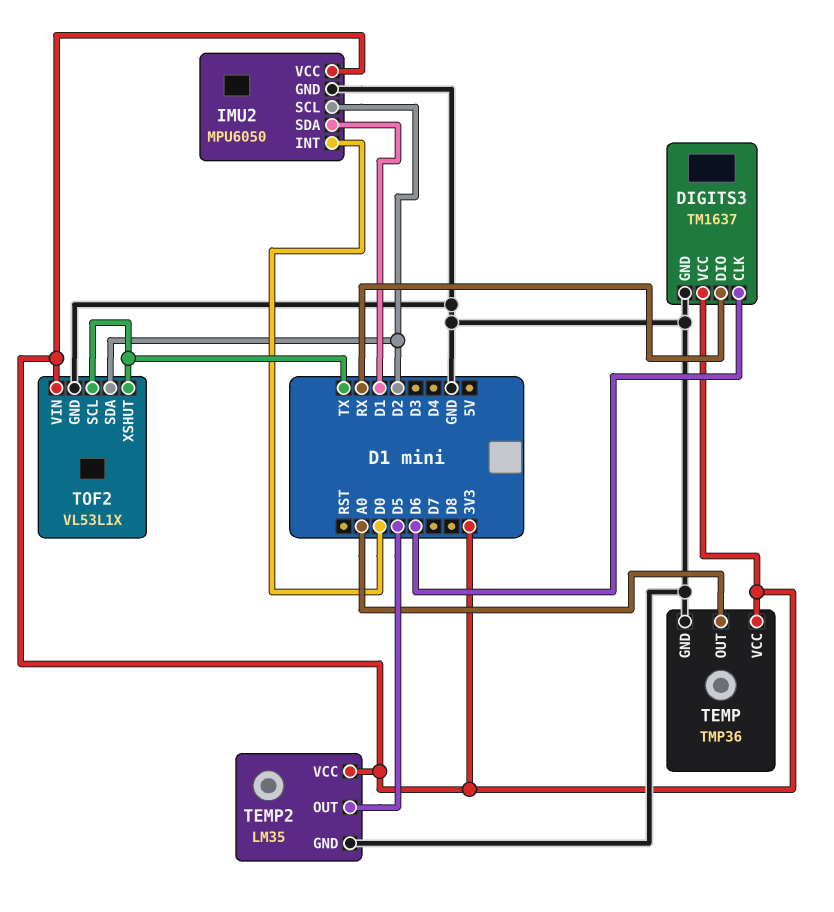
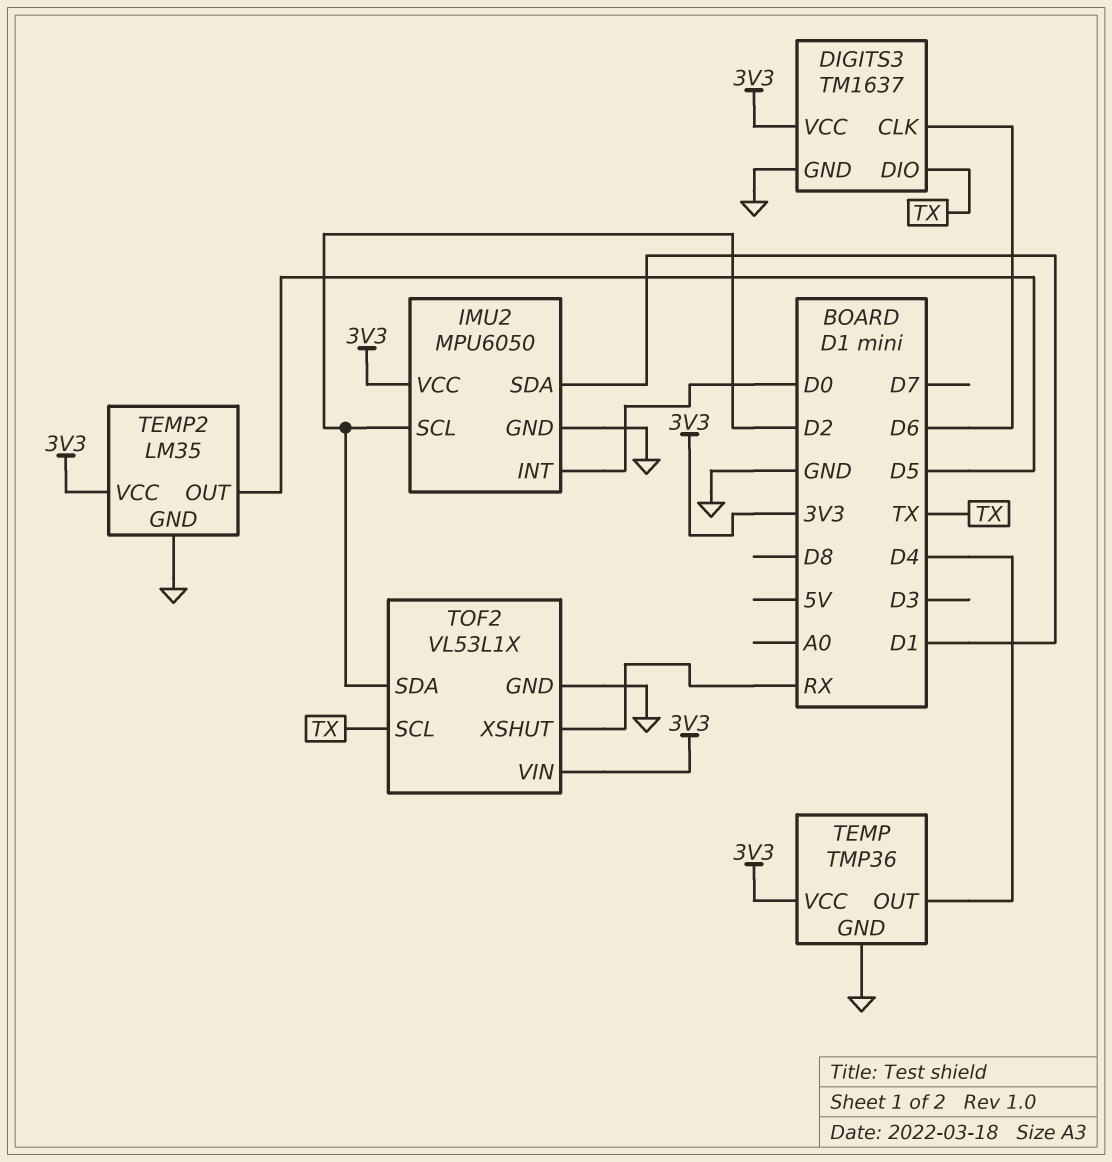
DIGITS3 pin DIO: RX -> TX
TEMP pin OUT: A0 -> D4
TOF2 pin XSHUT: TX -> RX

